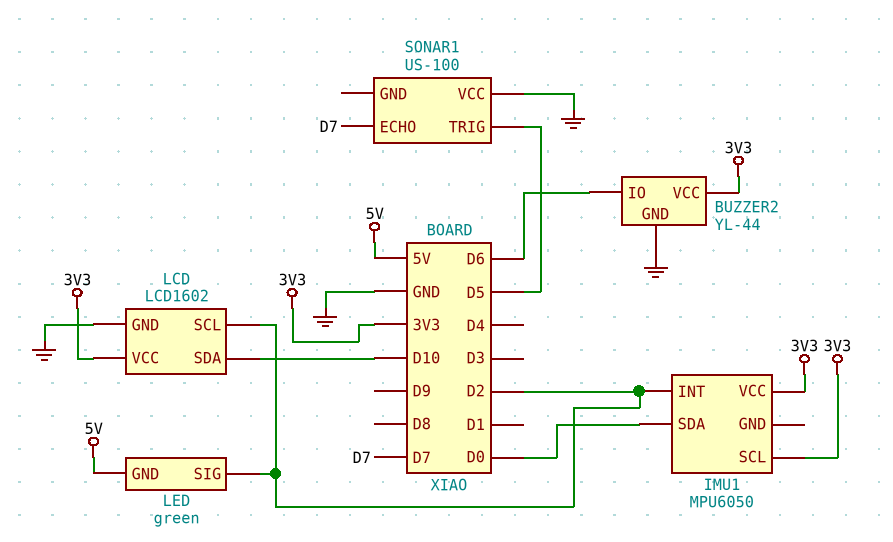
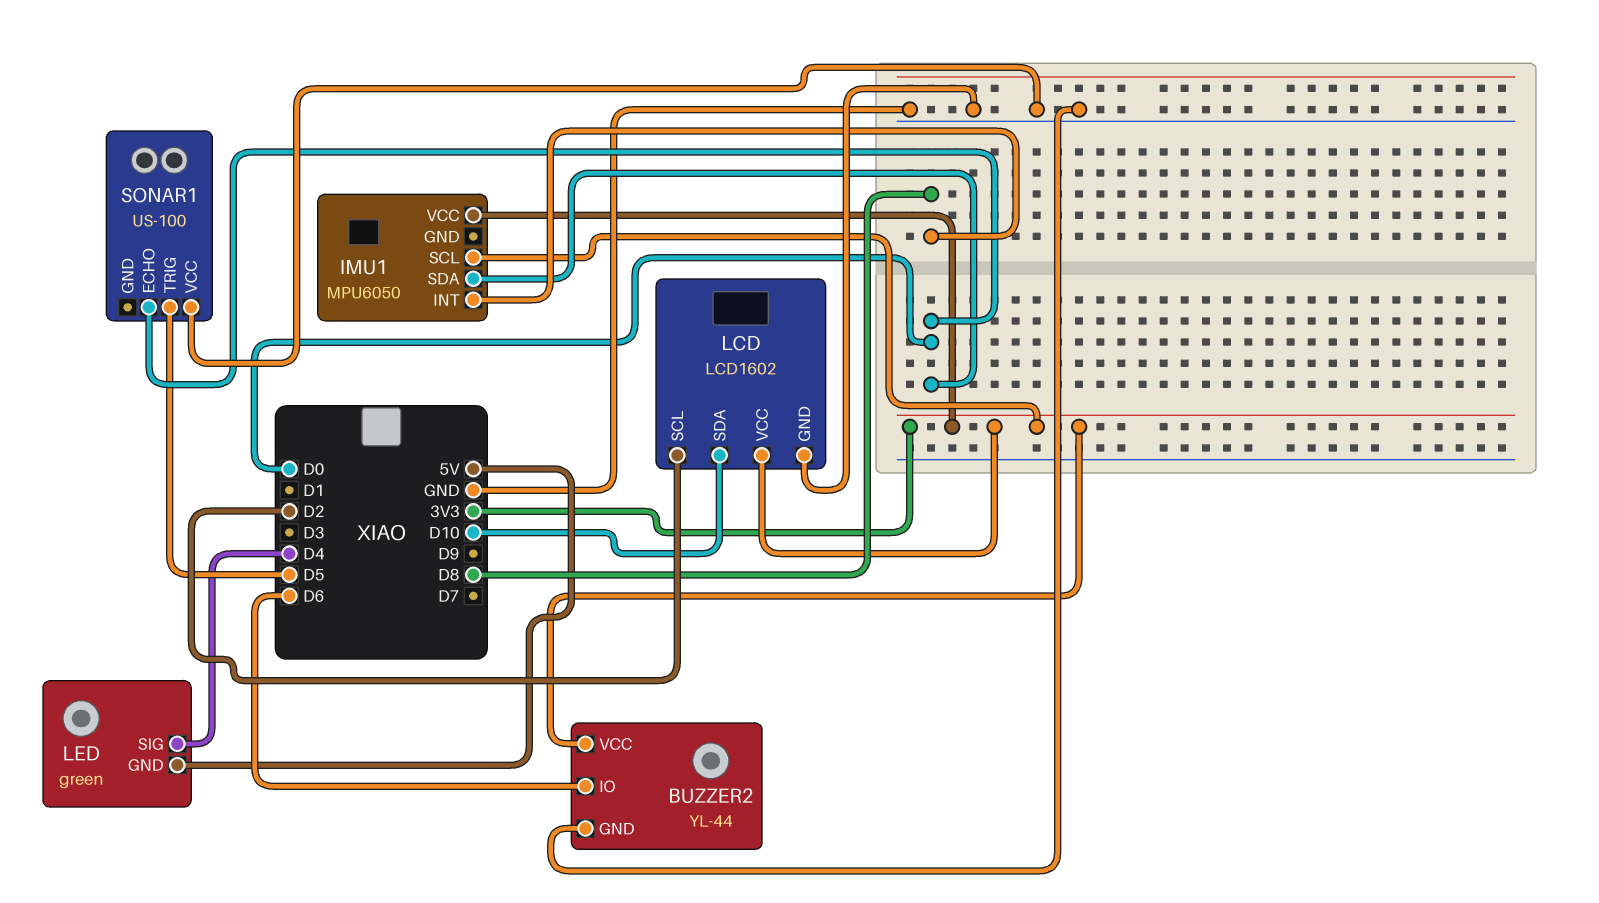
IMU1 pin INT: D2 -> D8
LED pin SIG: D2 -> D4
SONAR1 pin ECHO: D7 -> D0

